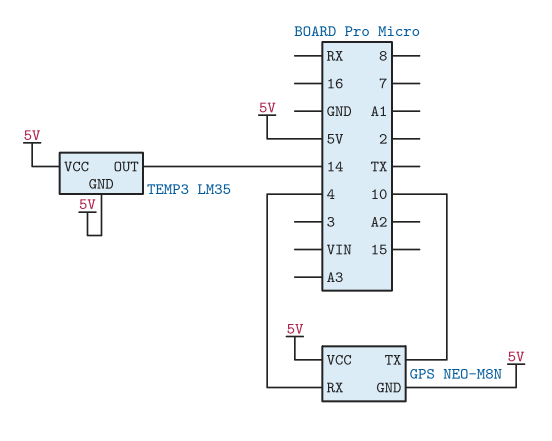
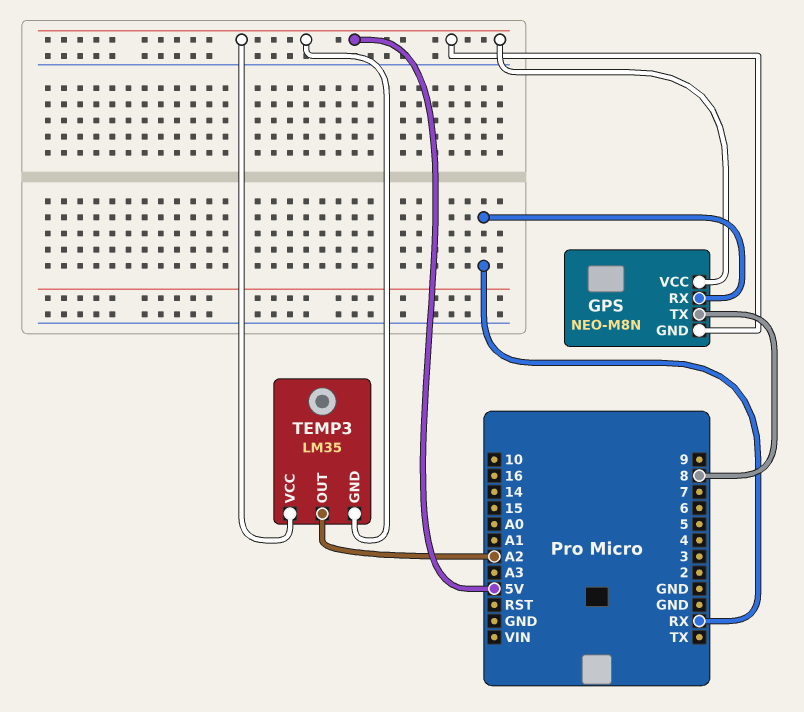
GPS pin RX: 4 -> RX
GPS pin TX: 10 -> 8
TEMP3 pin OUT: 14 -> A2

